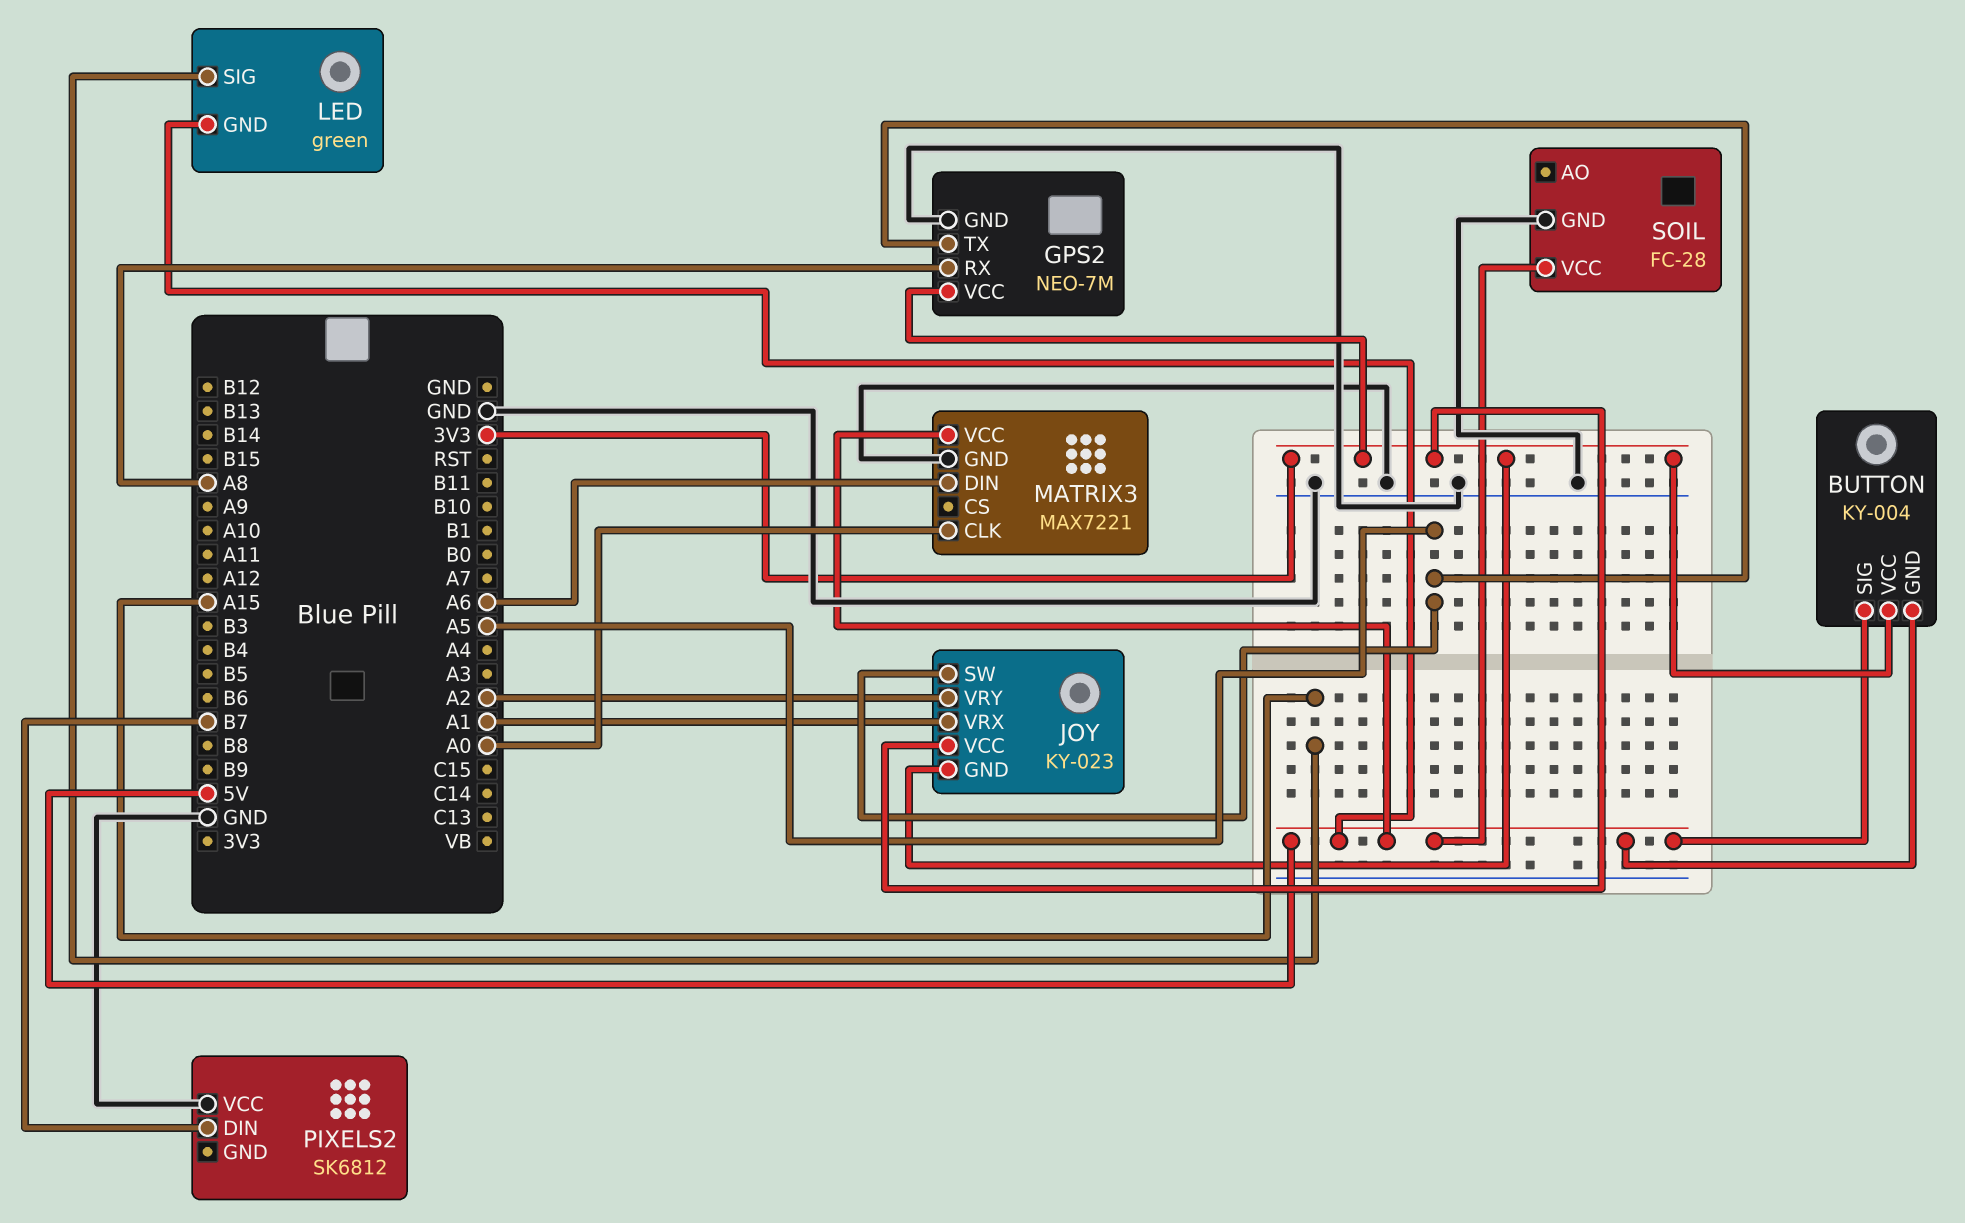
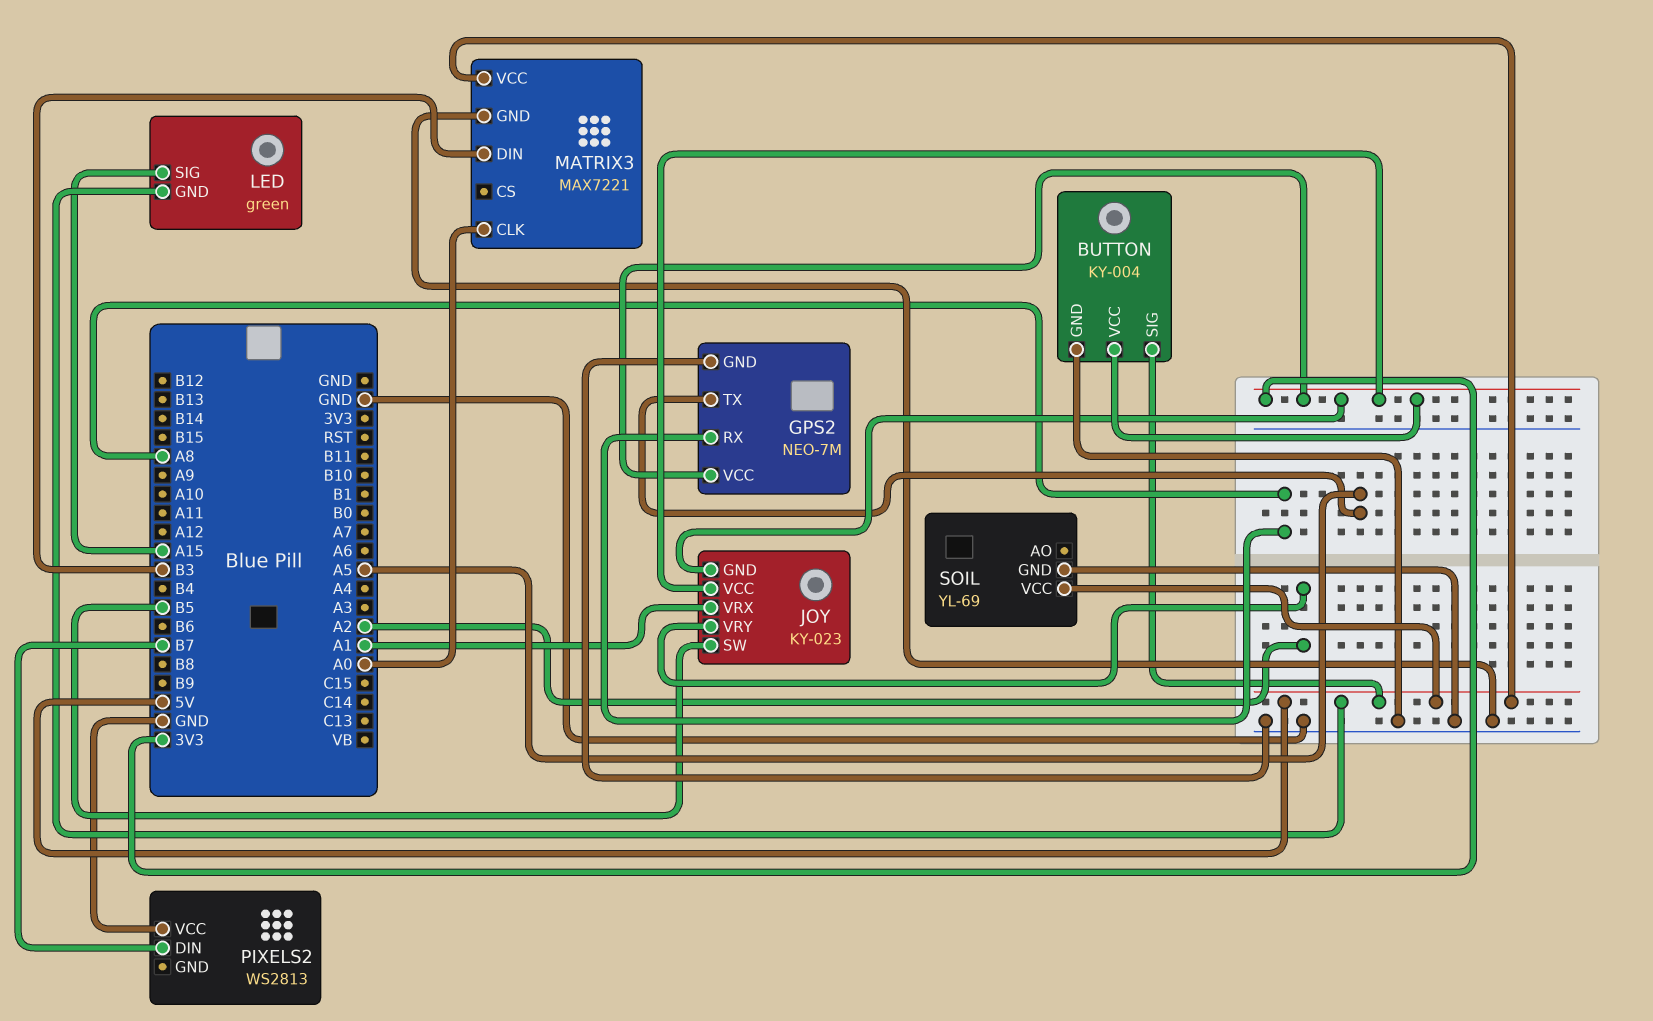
BUTTON pin GND: 5V -> GND
JOY pin SW: A5 -> B5
MATRIX3 pin DIN: A6 -> B3
PIXELS2: SK6812 -> WS2813
SOIL: FC-28 -> YL-69

